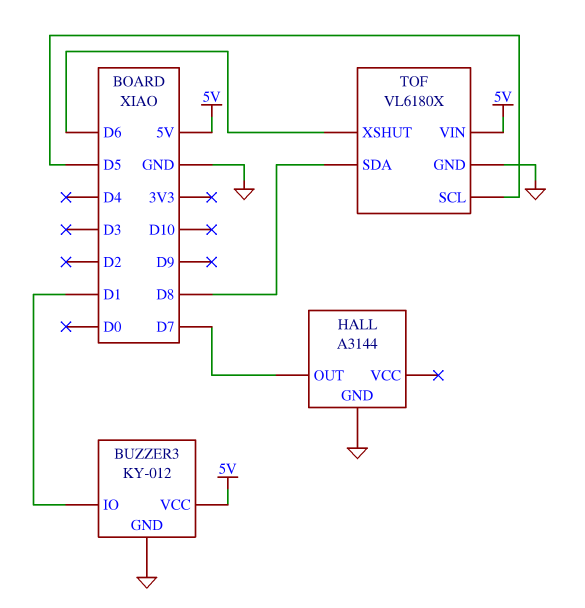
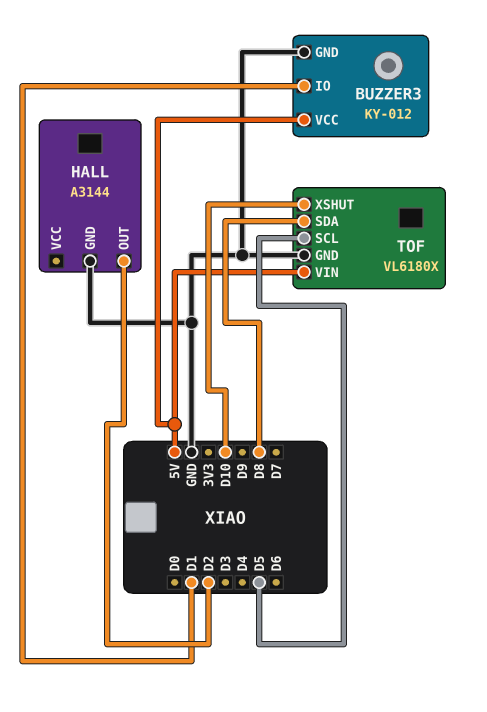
HALL pin OUT: D7 -> D2
TOF pin XSHUT: D6 -> D10

